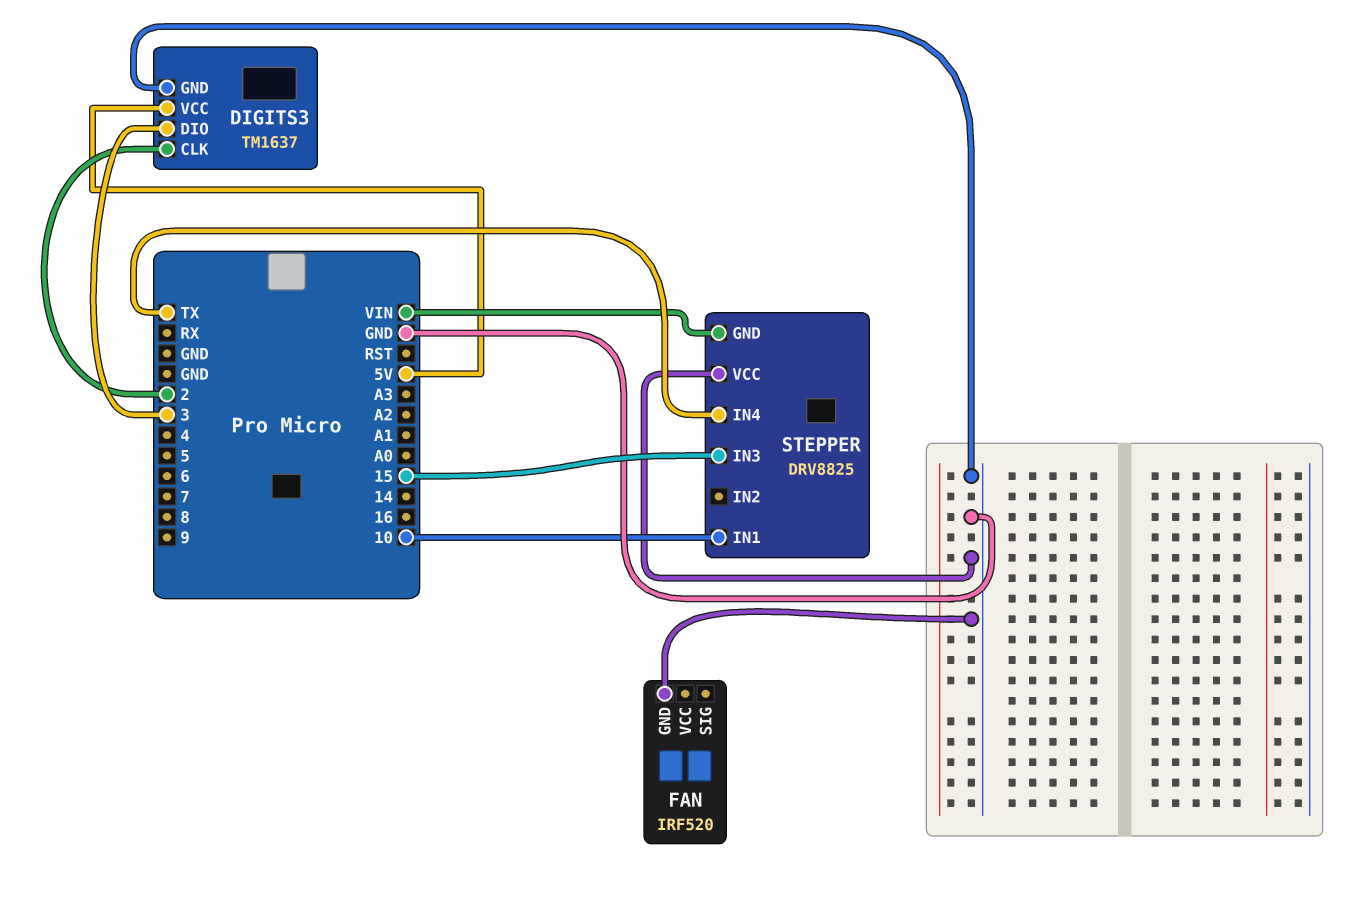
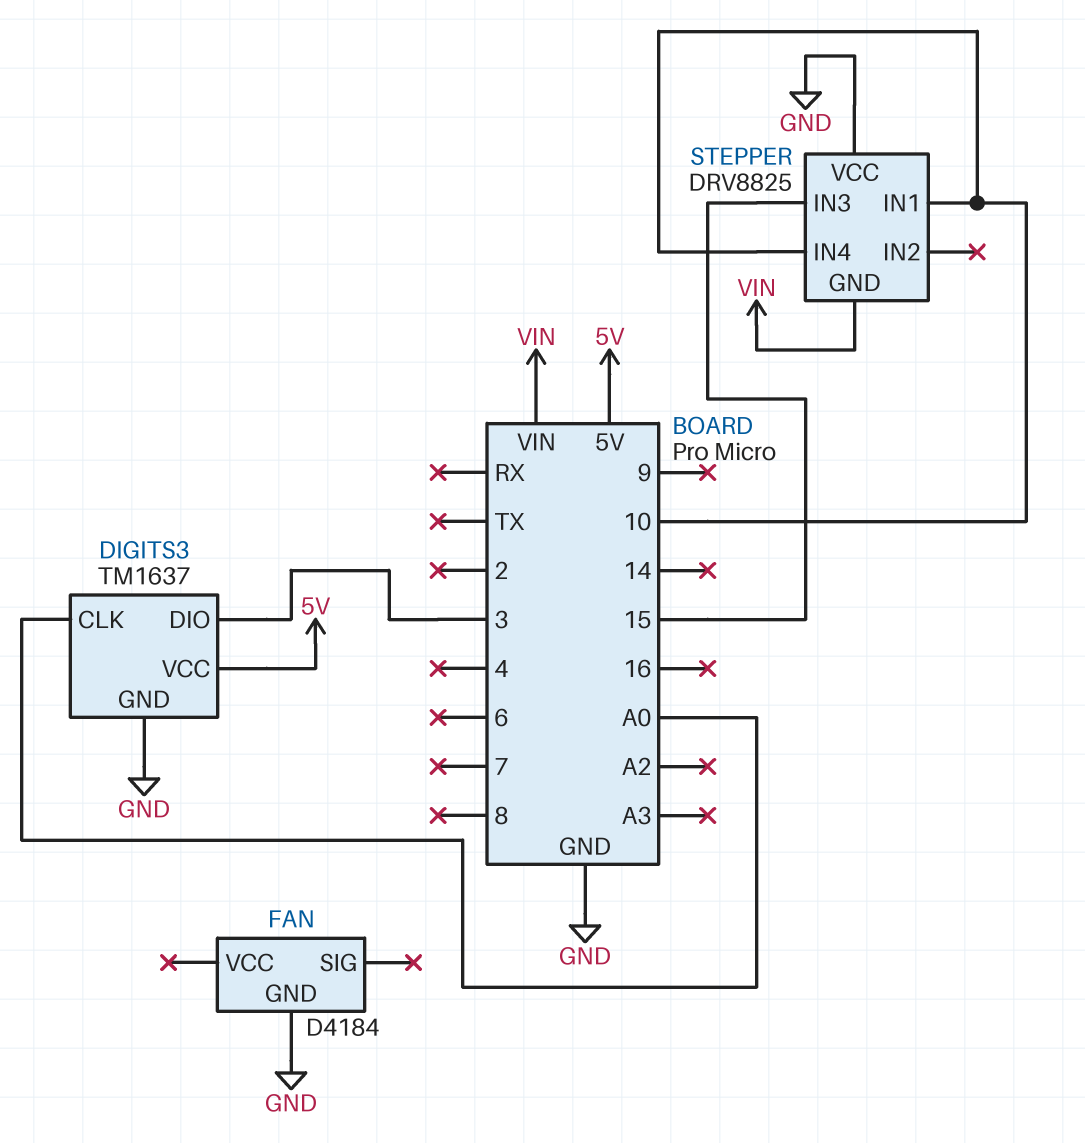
DIGITS3 pin CLK: 2 -> A0
FAN: IRF520 -> D4184
STEPPER pin IN4: TX -> 10

